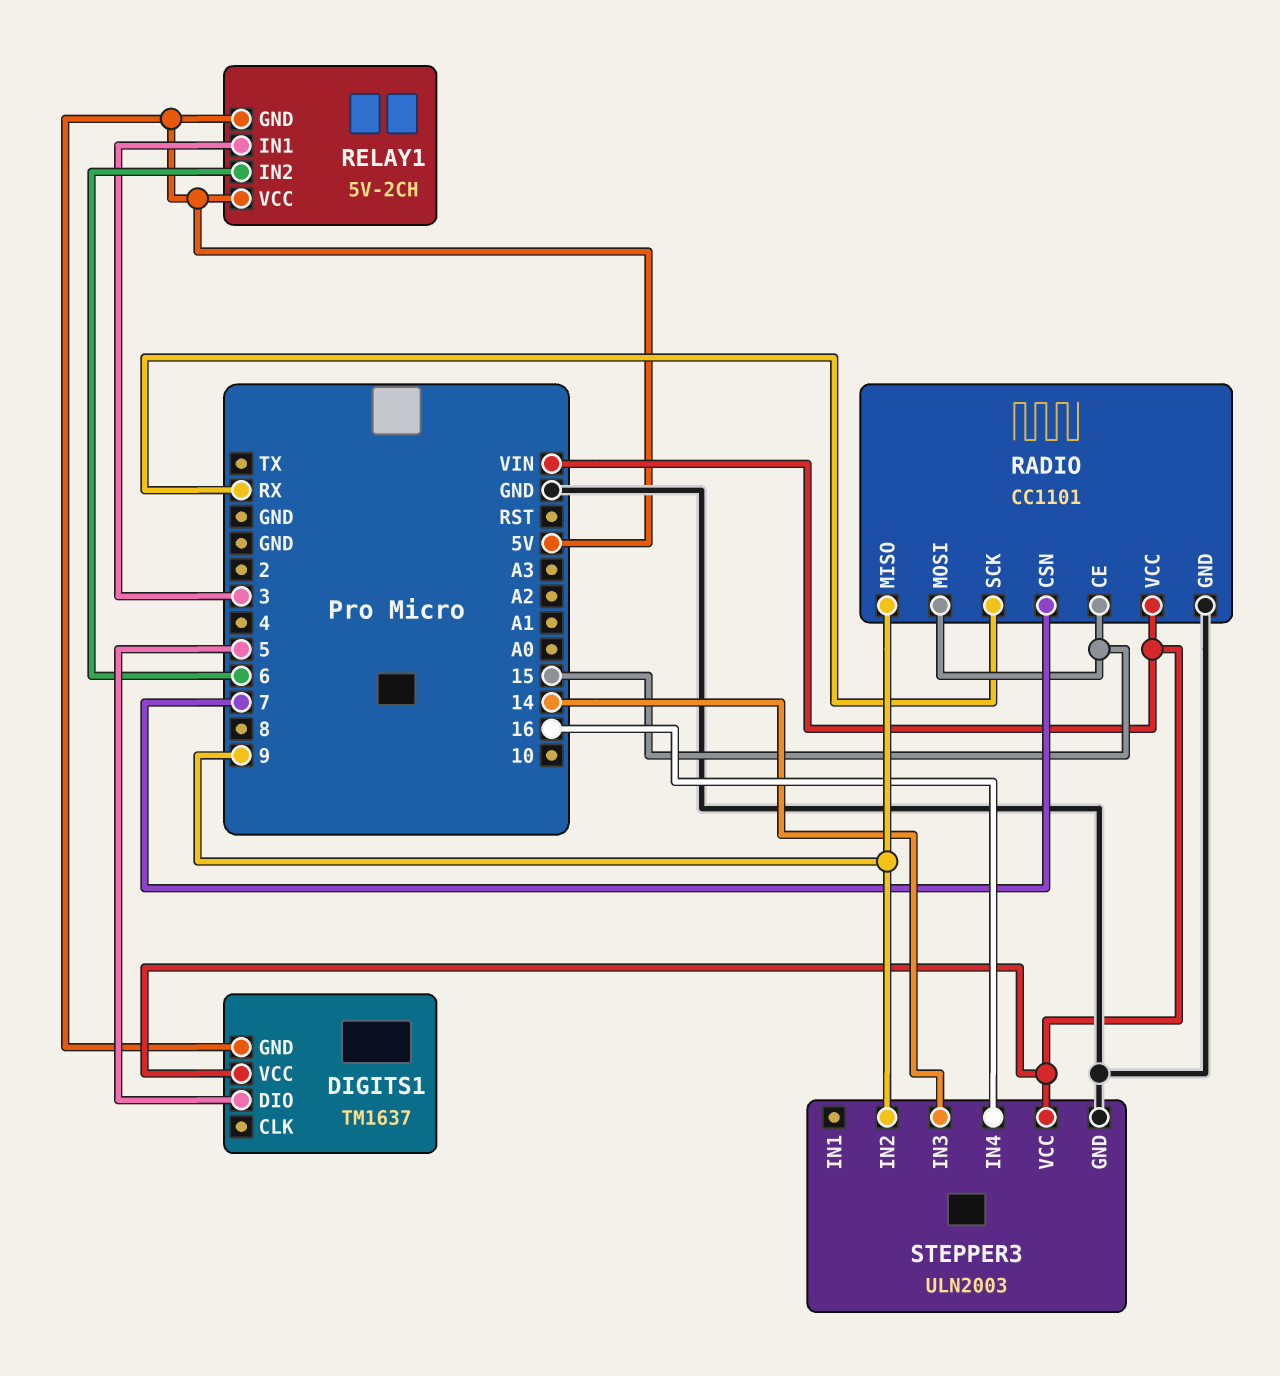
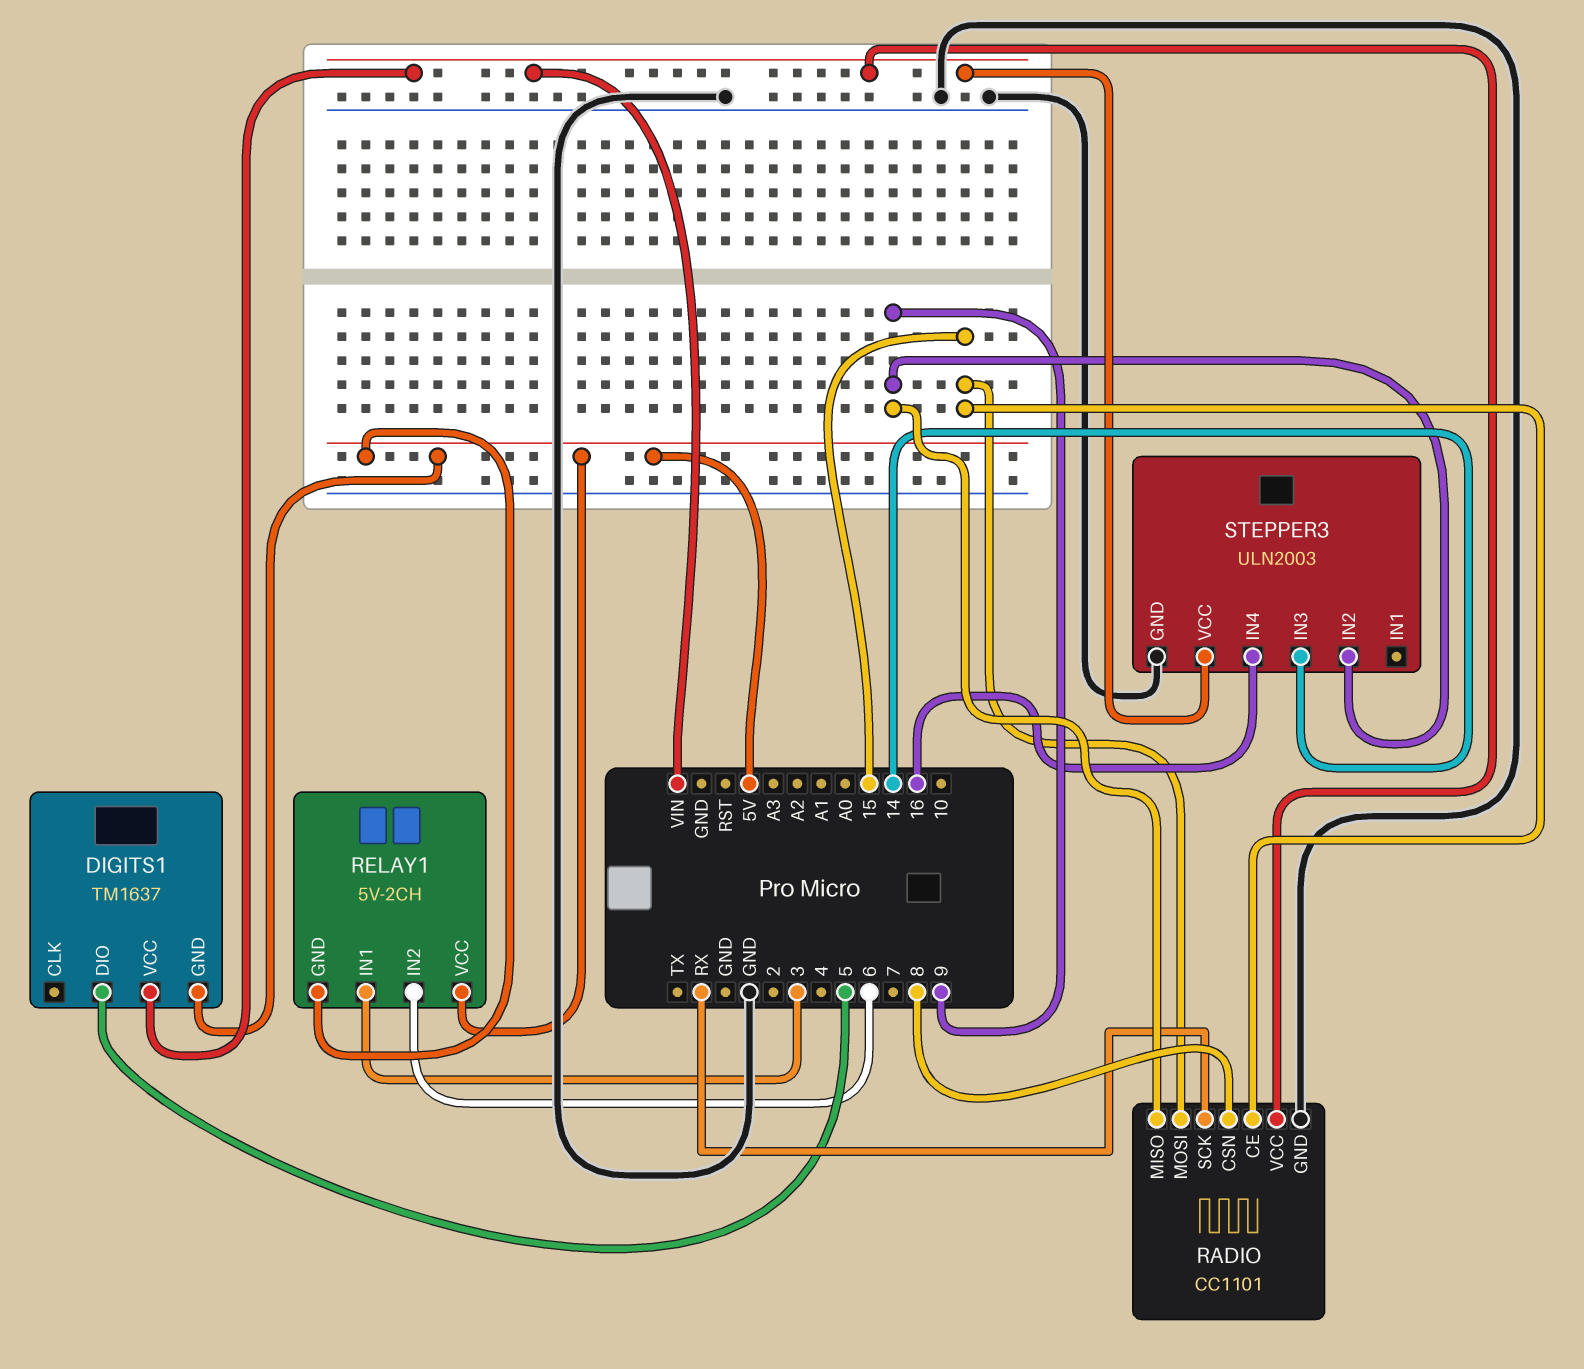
RADIO pin CSN: 7 -> 8

